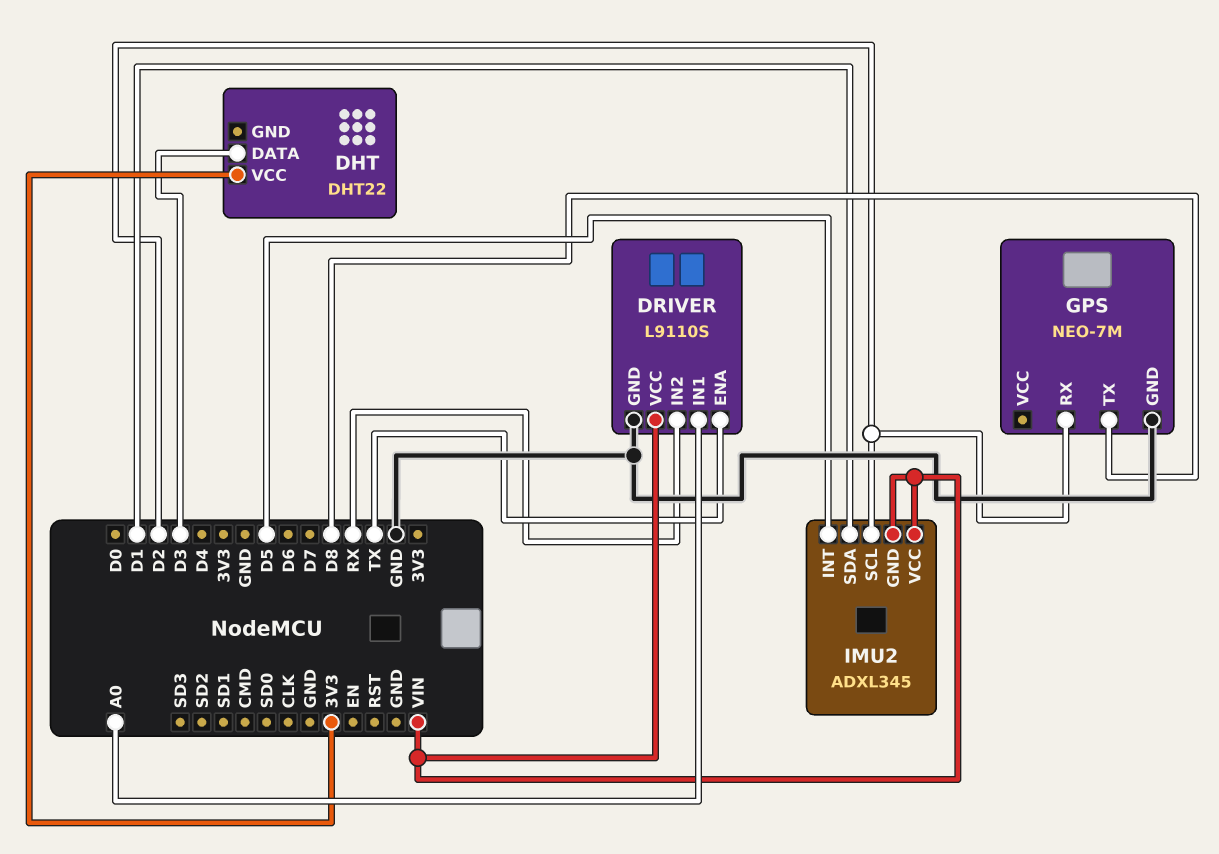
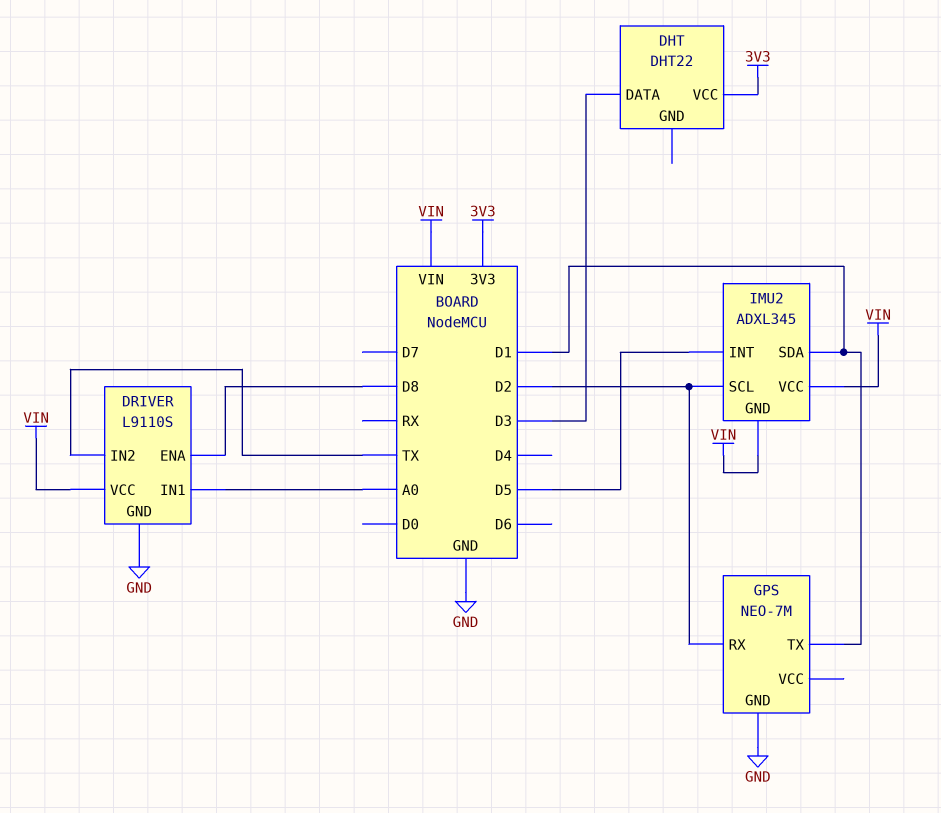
DRIVER pin ENA: TX -> D8
DRIVER pin IN2: RX -> TX
GPS pin TX: D8 -> D1

